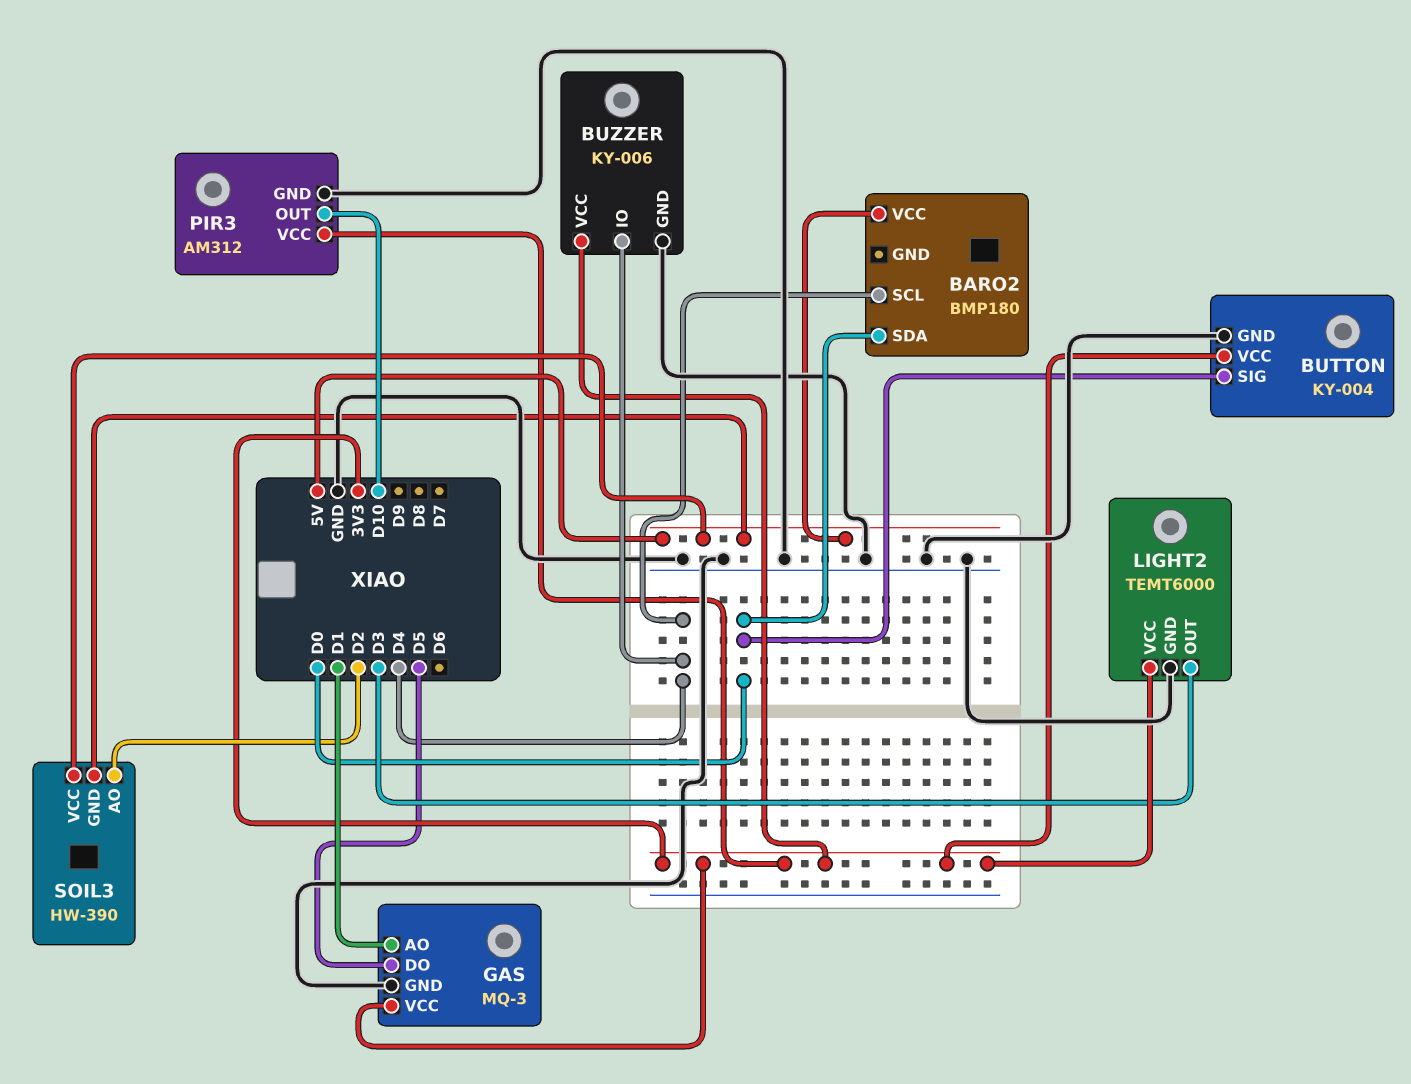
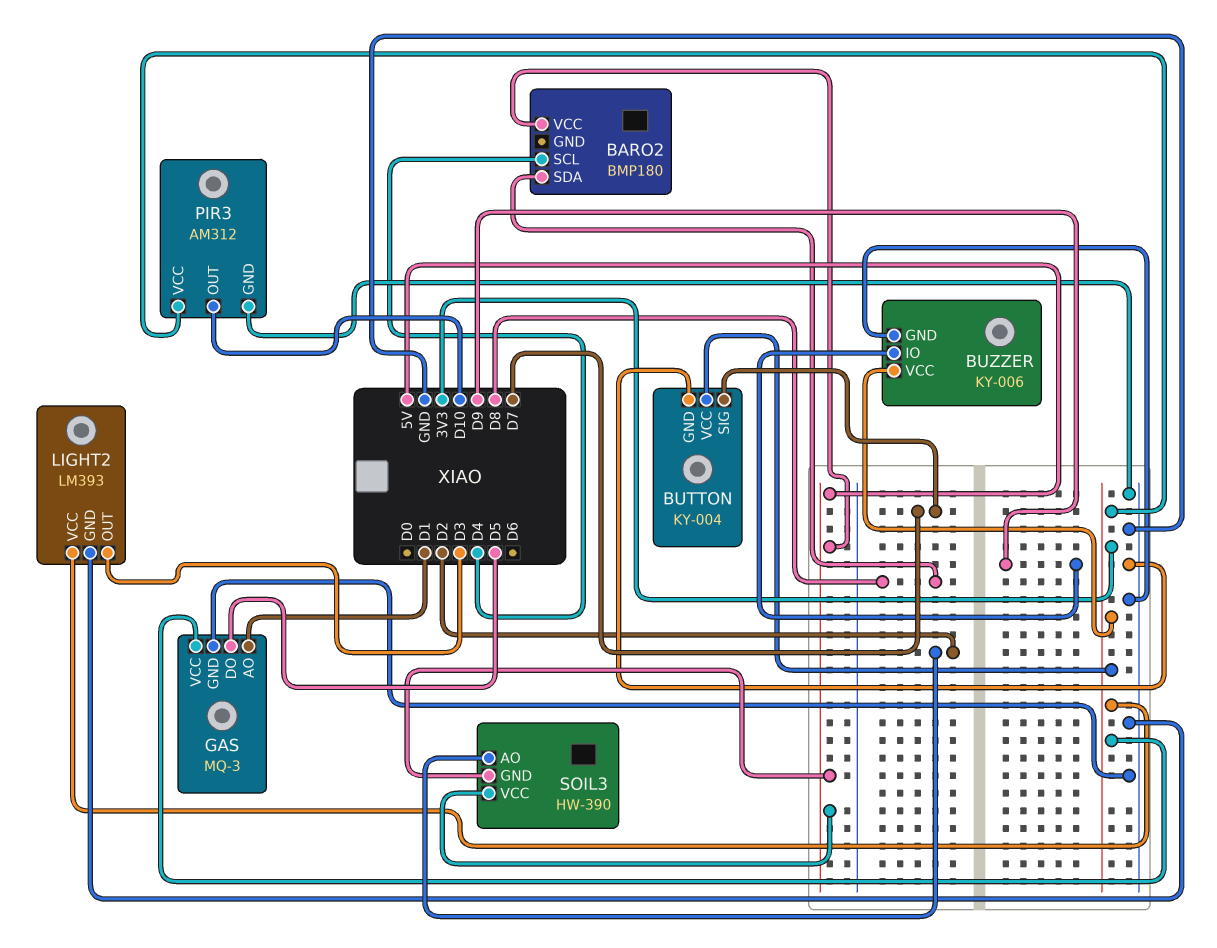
BARO2 pin SDA: D0 -> D8
BUTTON pin SIG: D0 -> D7
BUZZER pin IO: D4 -> D9
LIGHT2: TEMT6000 -> LM393

